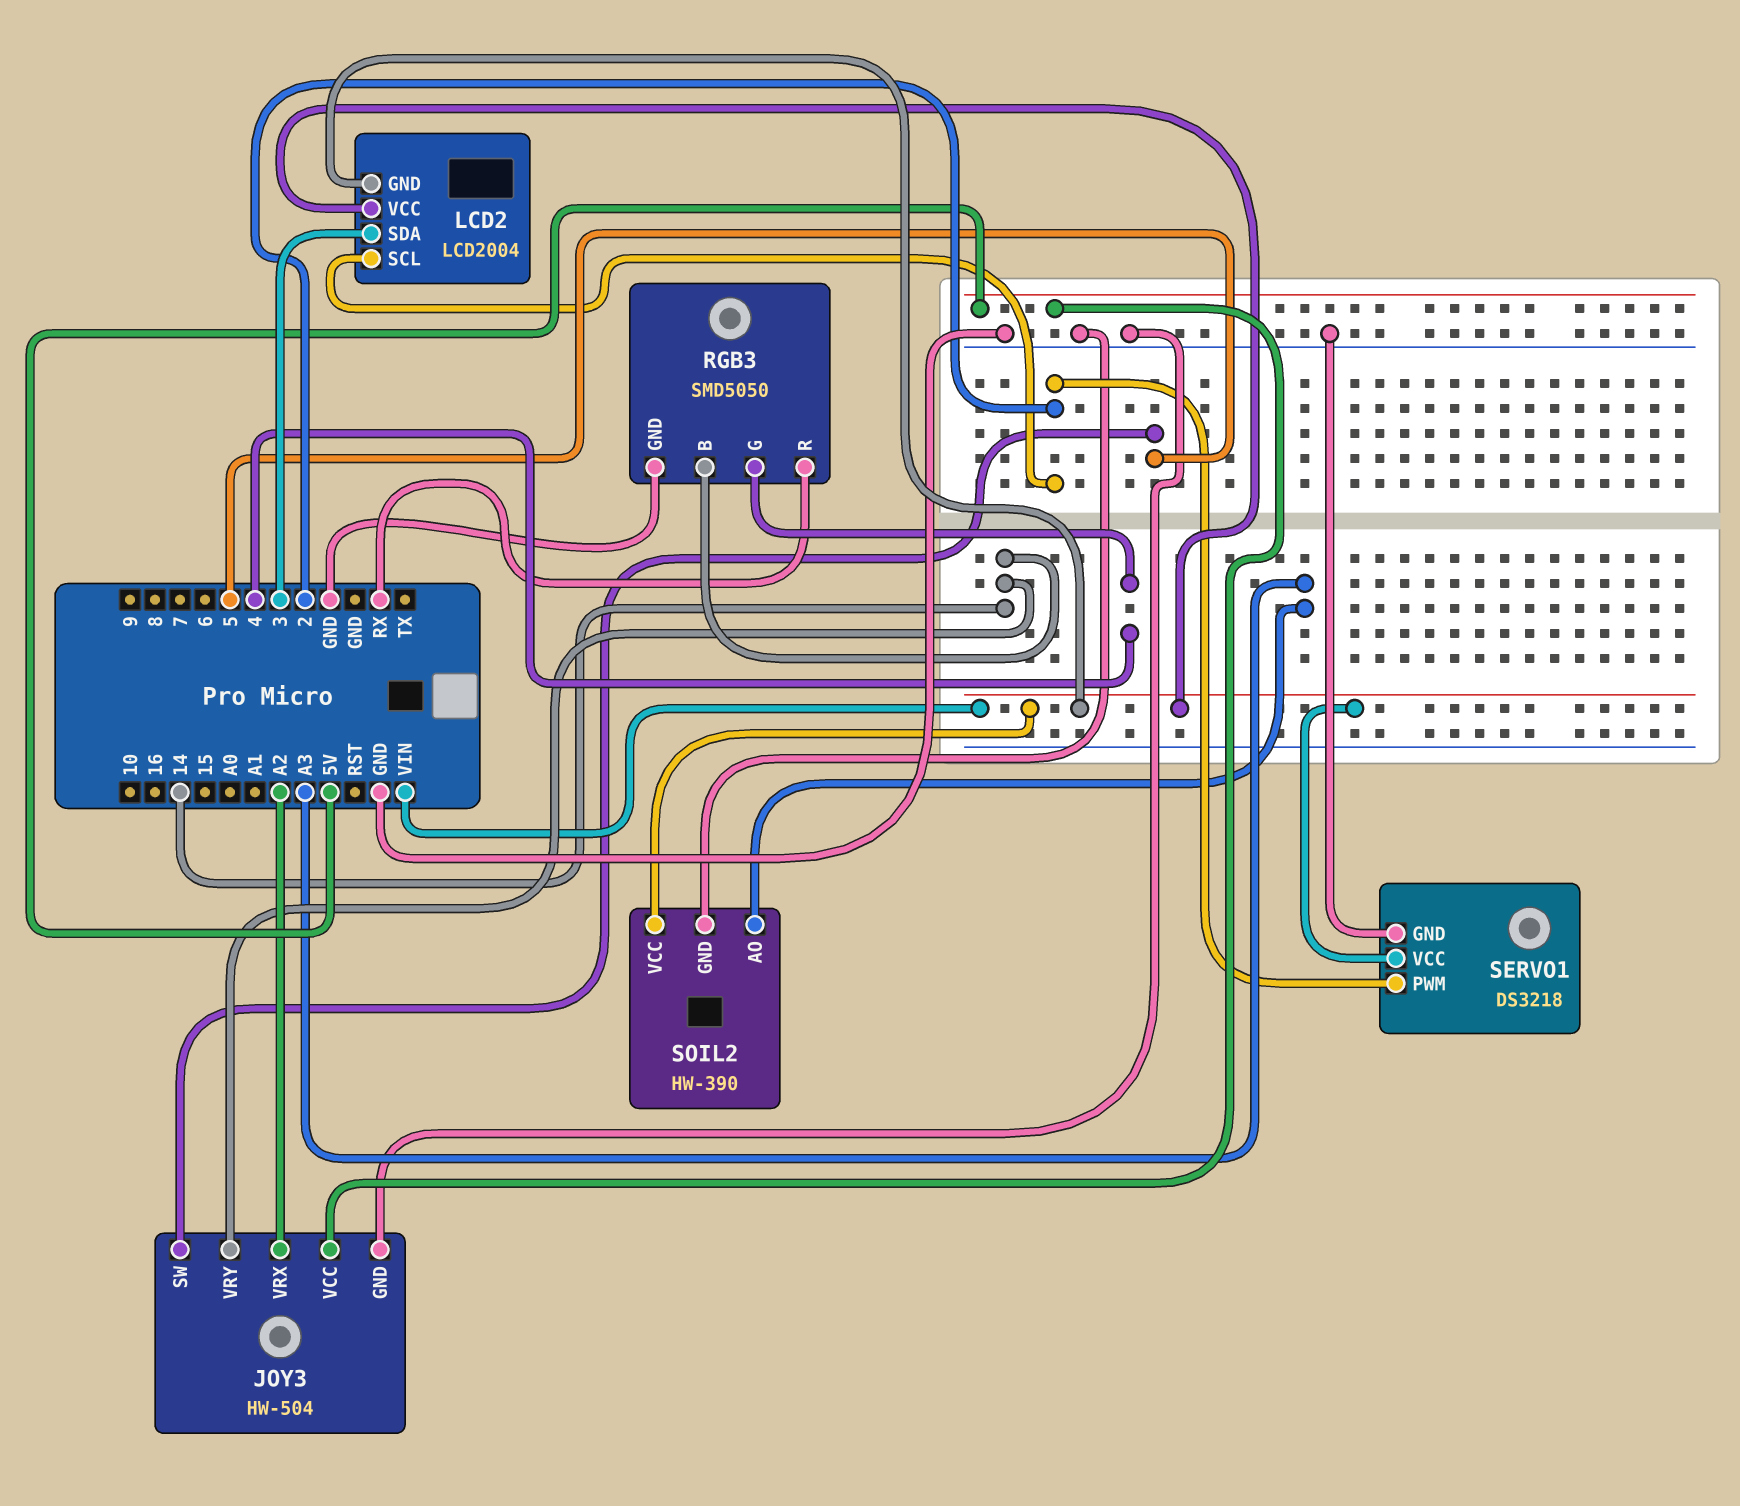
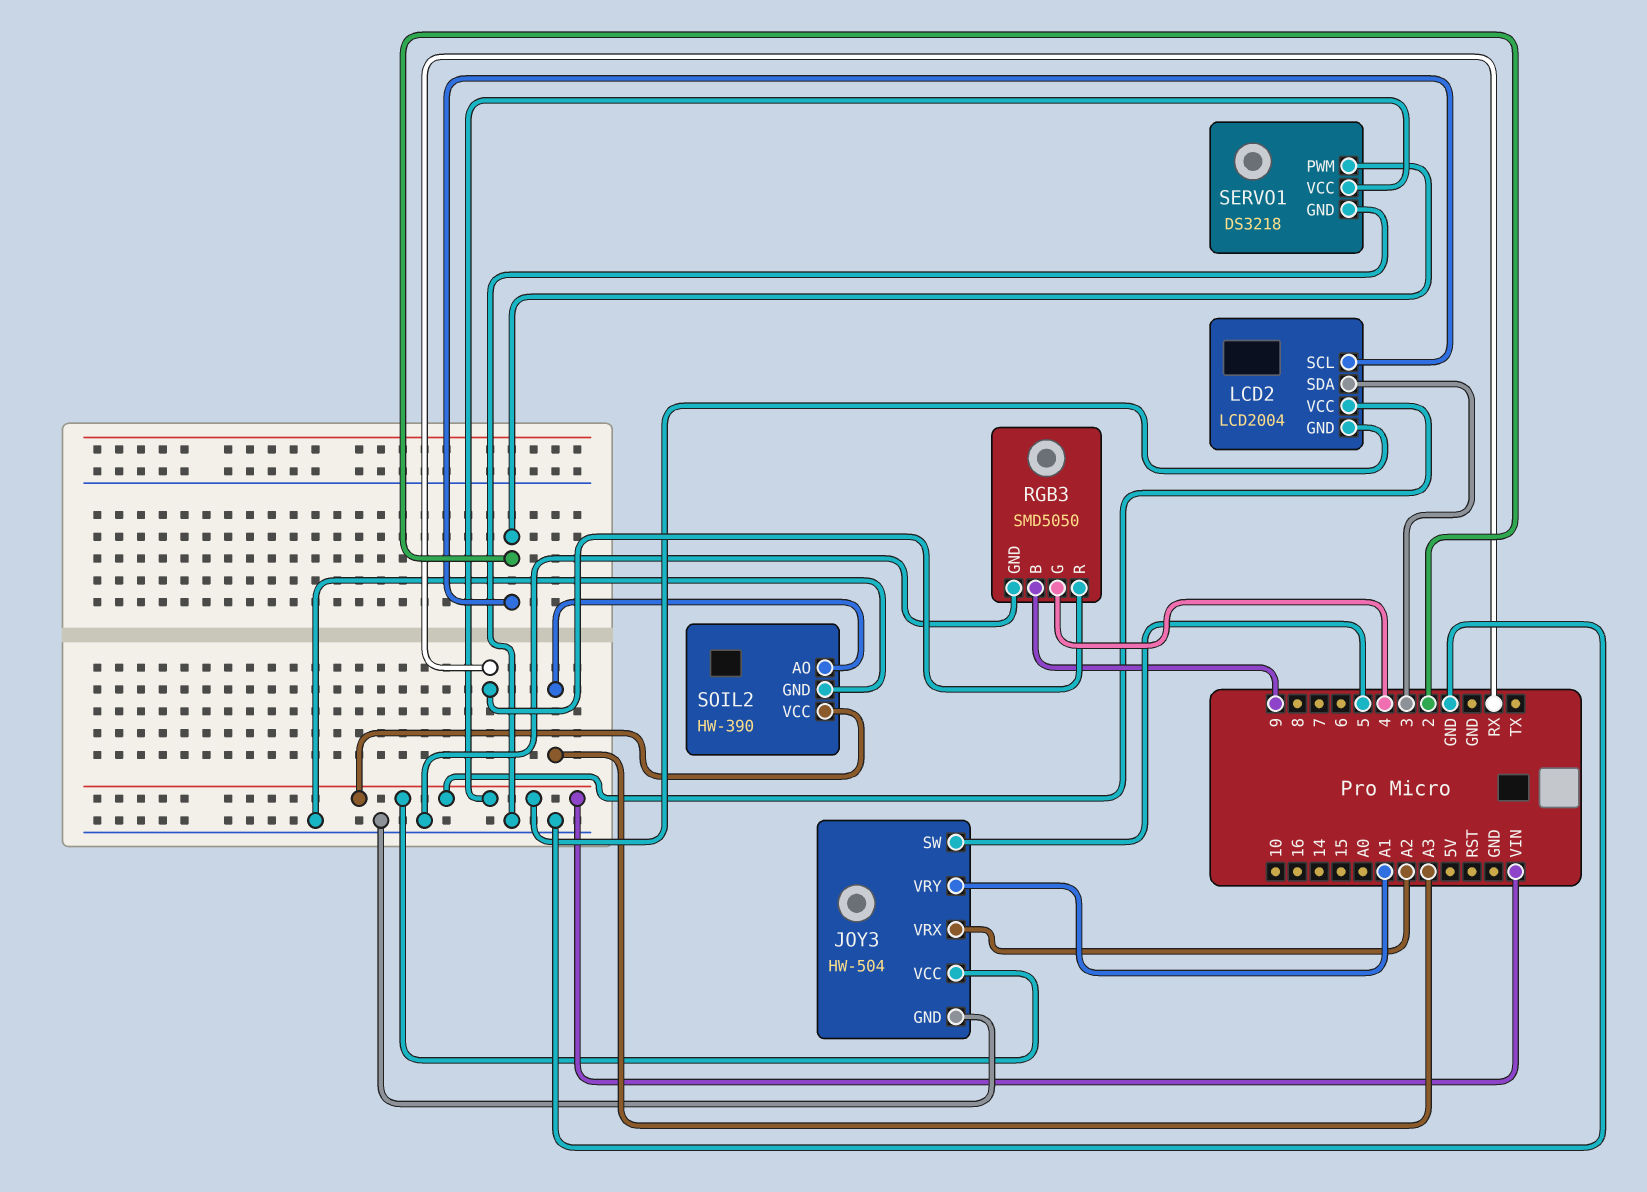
JOY3 pin VCC: 5V -> VIN
JOY3 pin VRY: 14 -> A1
RGB3 pin B: 14 -> 9

